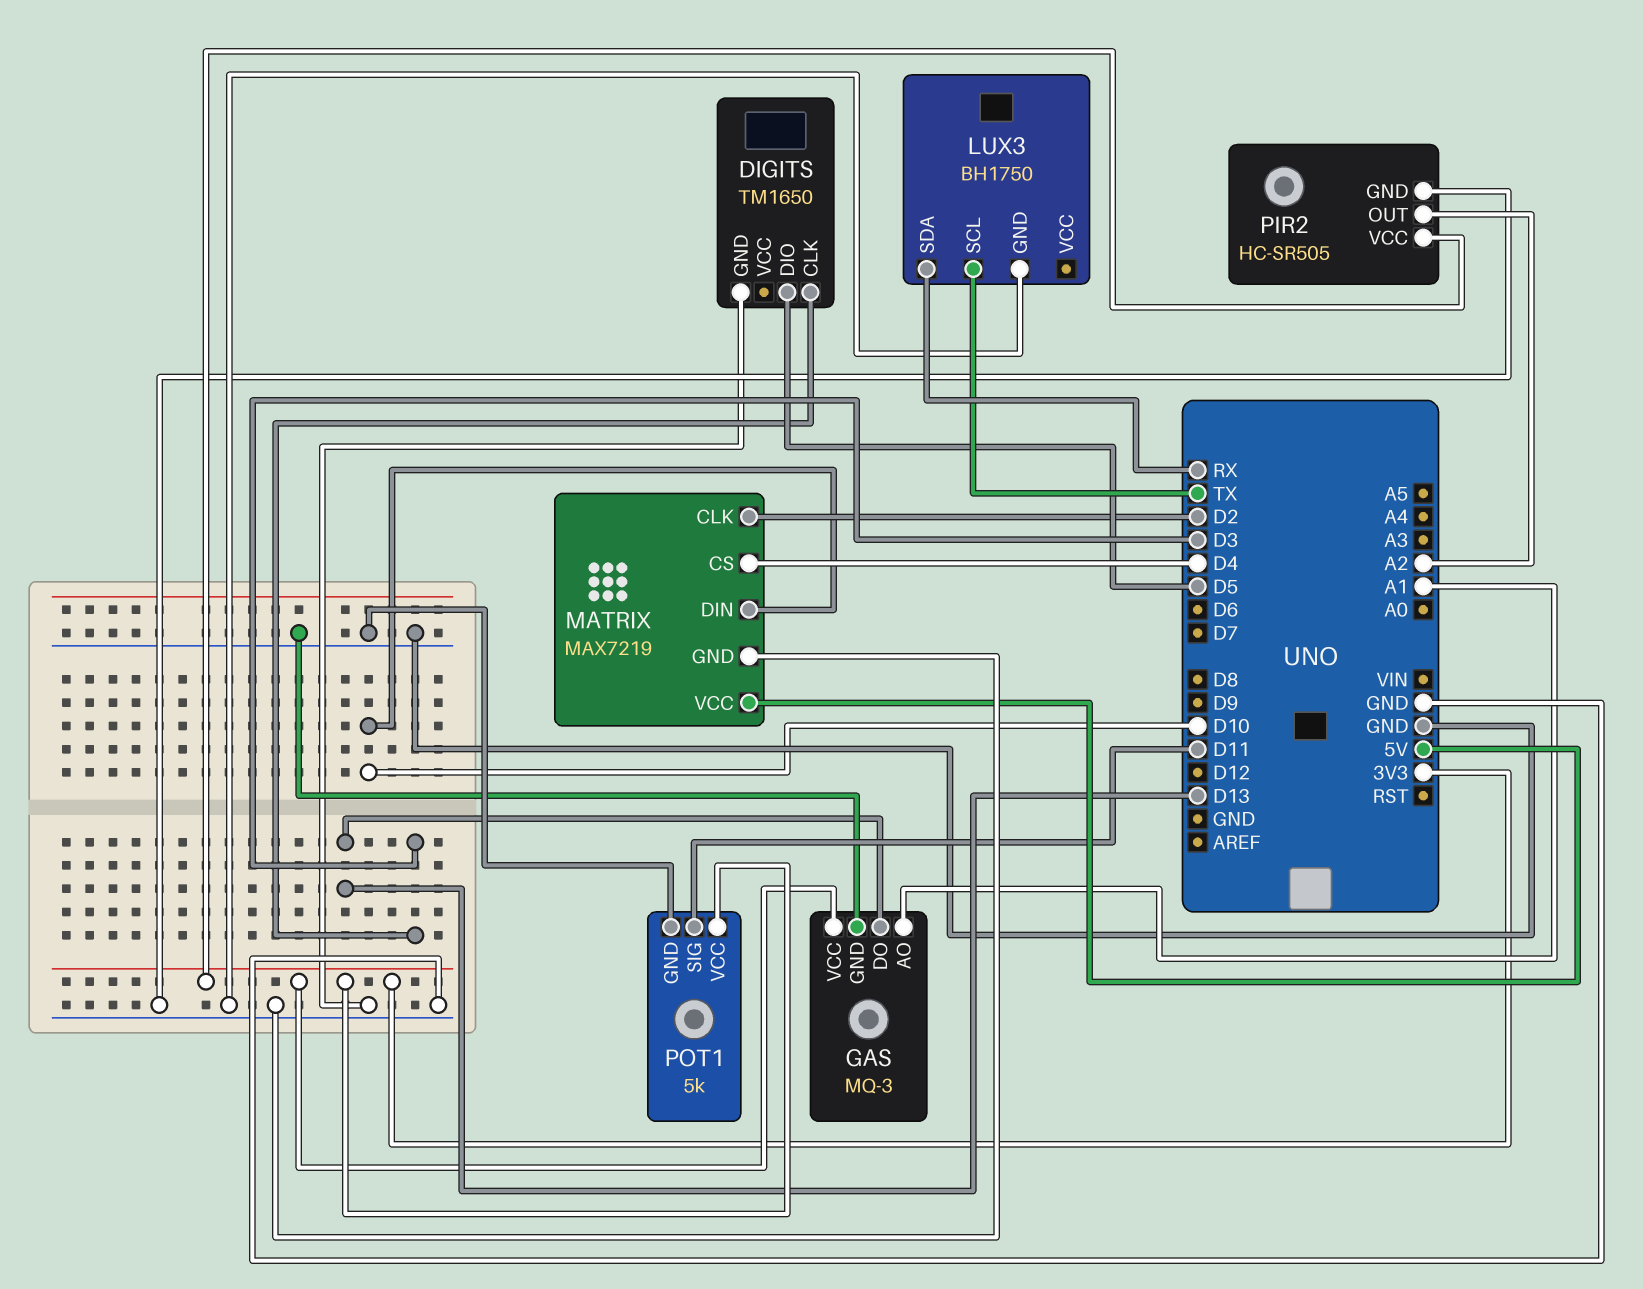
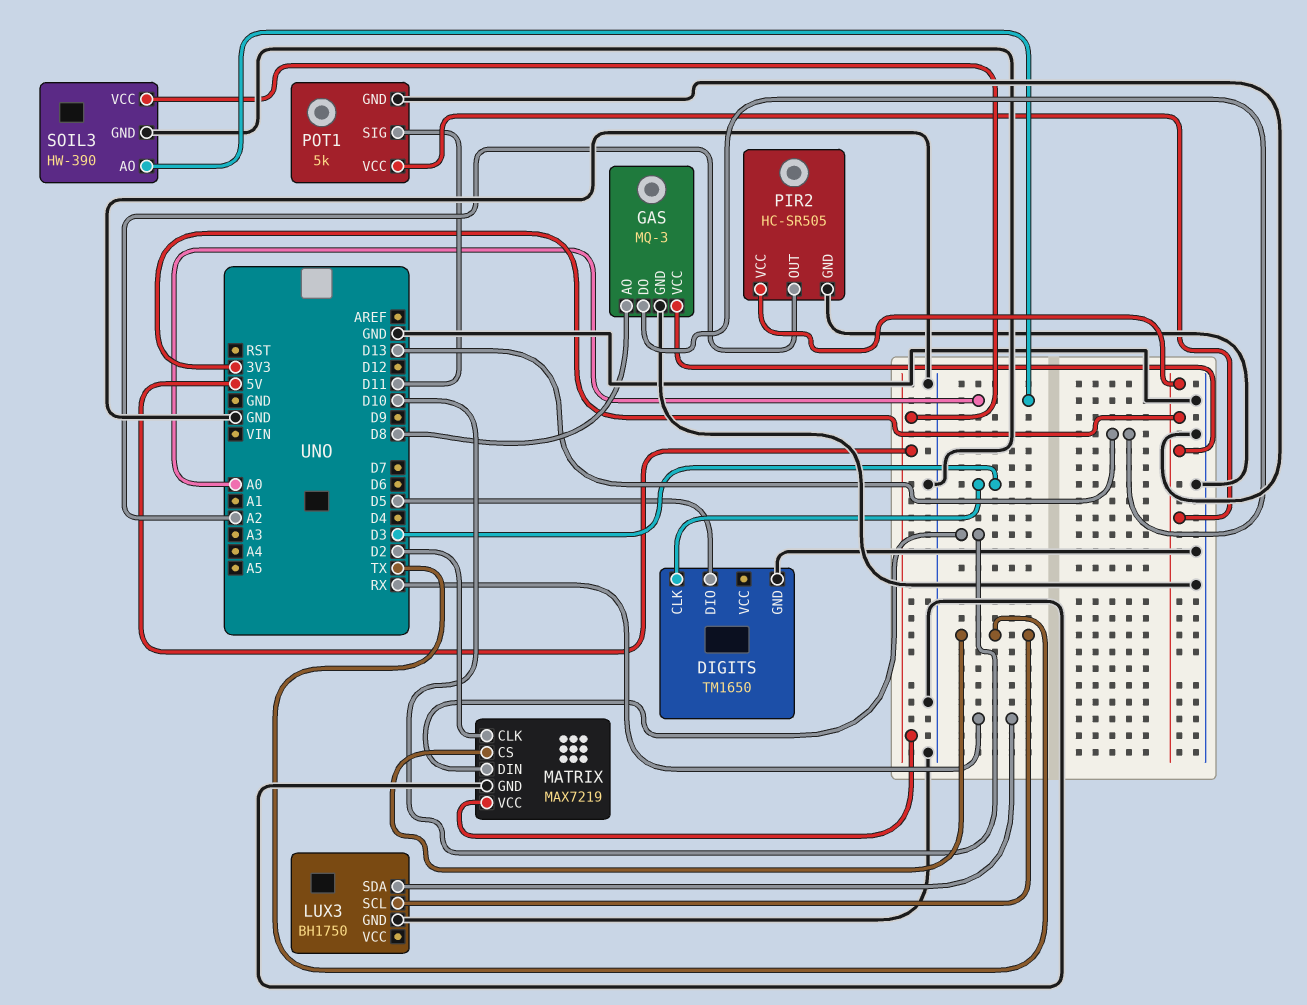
GAS pin AO: A1 -> D8
MATRIX pin CS: D4 -> TX
SOIL3: none -> HW-390
SOIL3 pin AO: none -> A0
SOIL3 pin GND: none -> GND
SOIL3 pin VCC: none -> 5V

